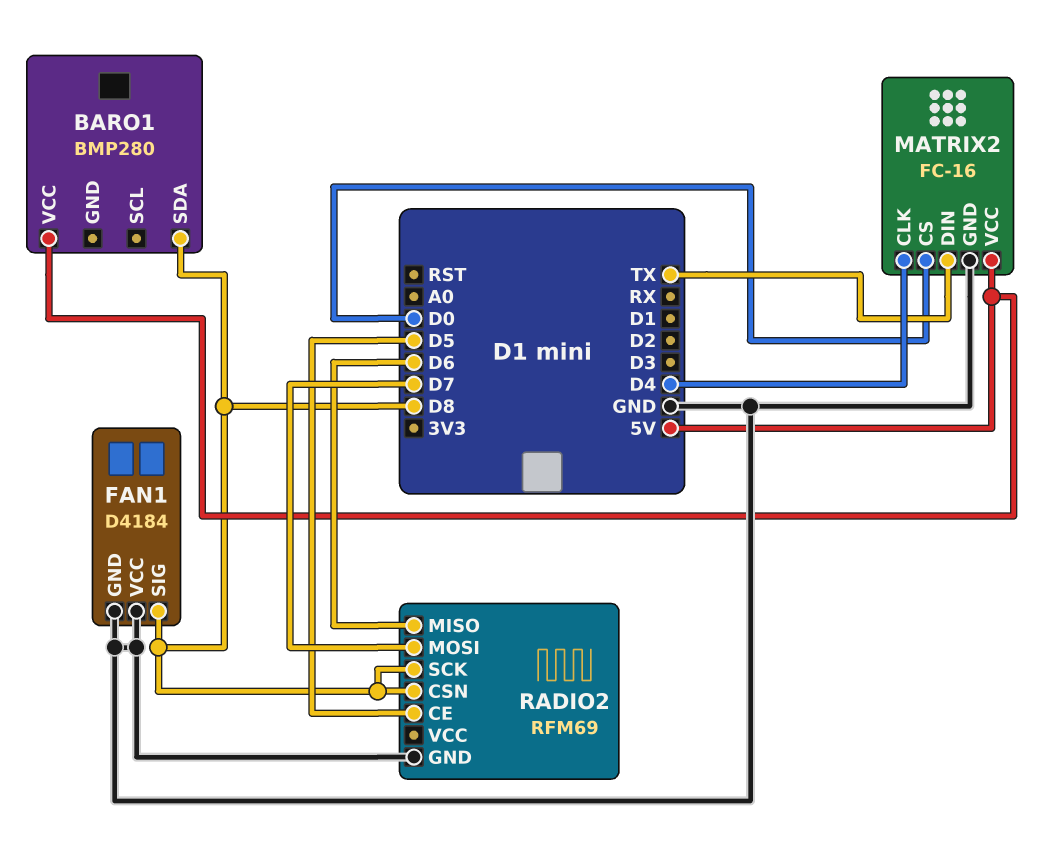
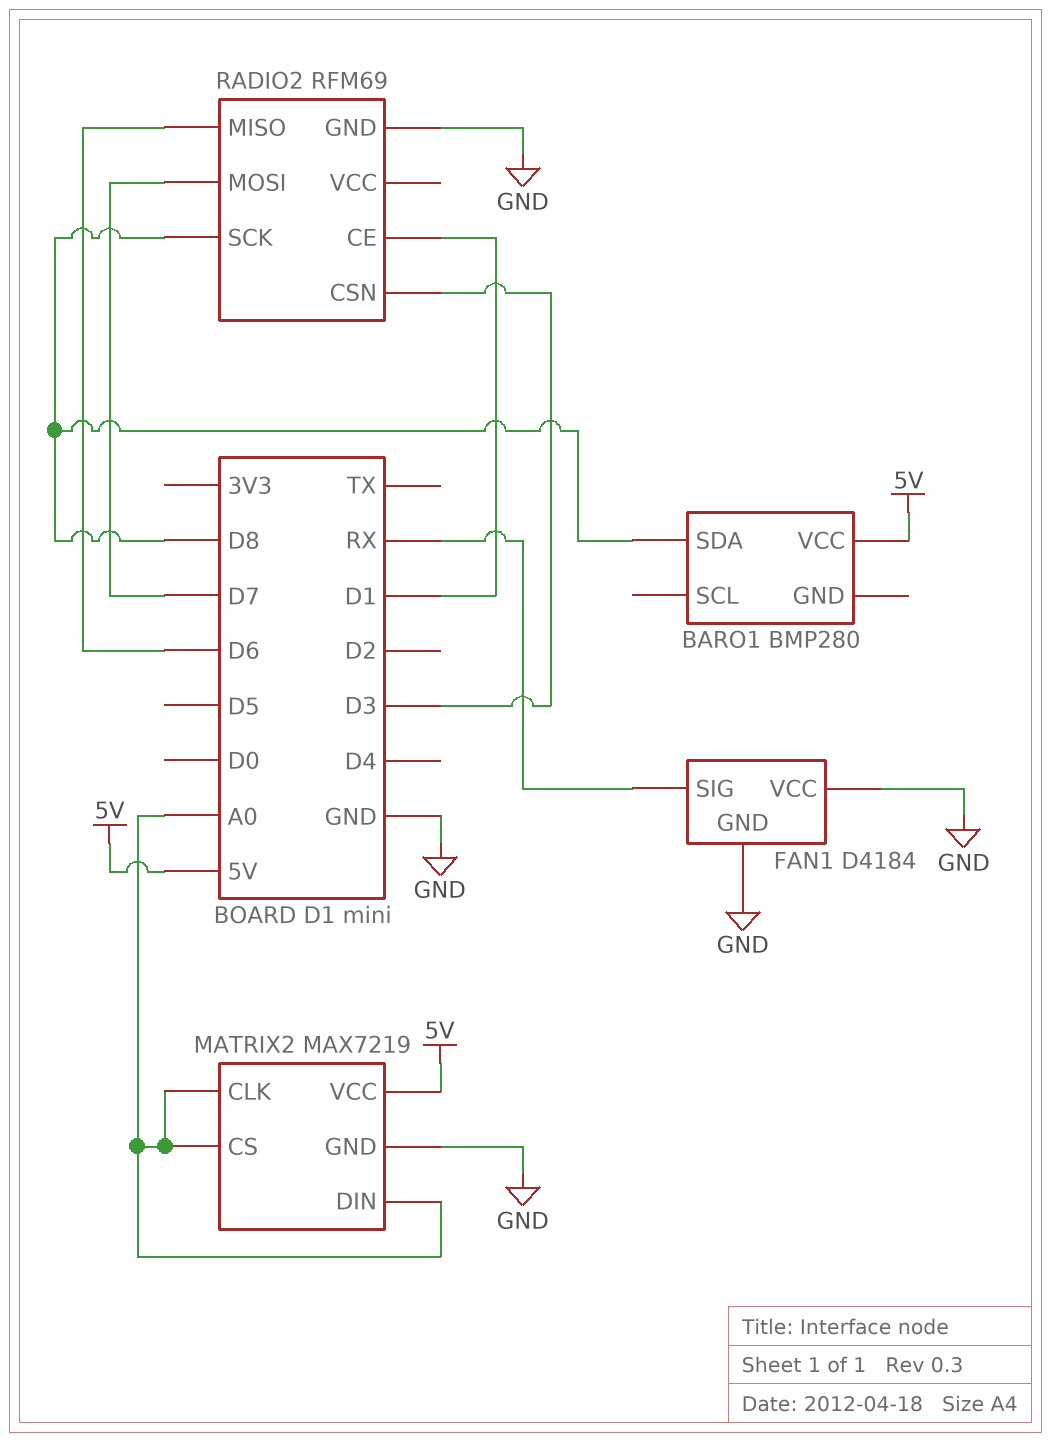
FAN1 pin SIG: D8 -> RX
MATRIX2: FC-16 -> MAX7219
MATRIX2 pin CLK: D4 -> A0
MATRIX2 pin CS: D0 -> A0
MATRIX2 pin DIN: TX -> A0
RADIO2 pin CE: D5 -> D1
RADIO2 pin CSN: D8 -> D3

